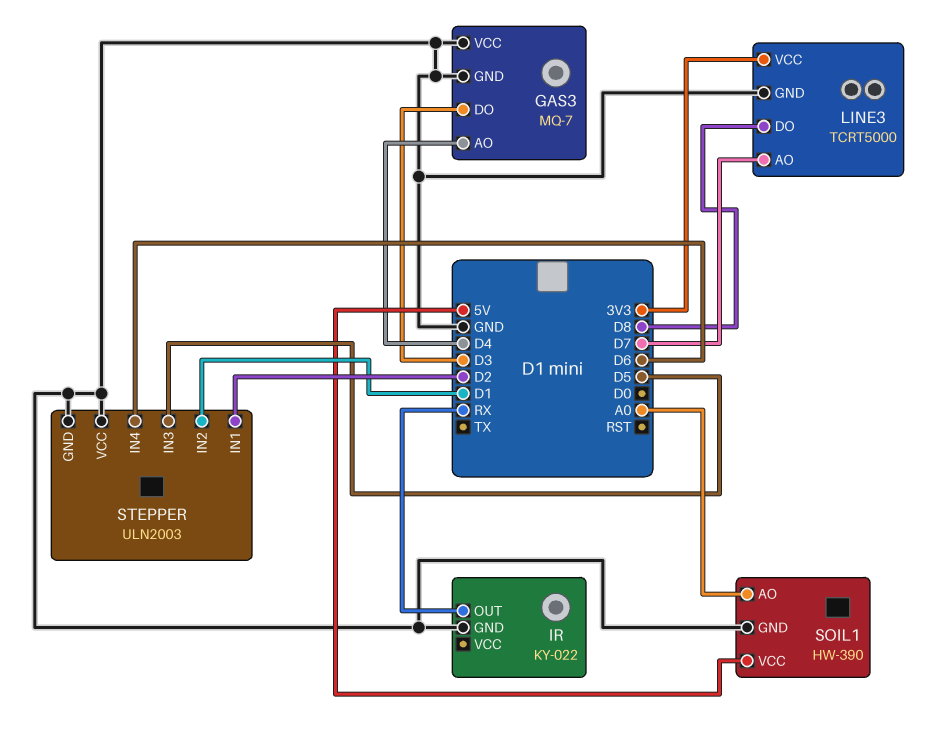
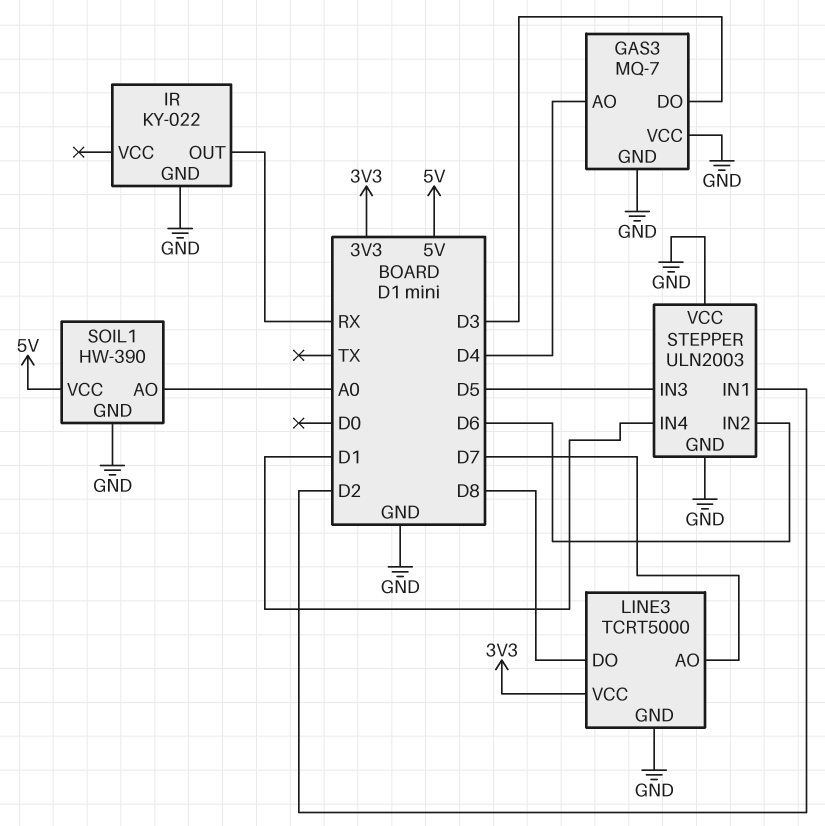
STEPPER pin IN2: D1 -> D6
STEPPER pin IN4: D6 -> D1

